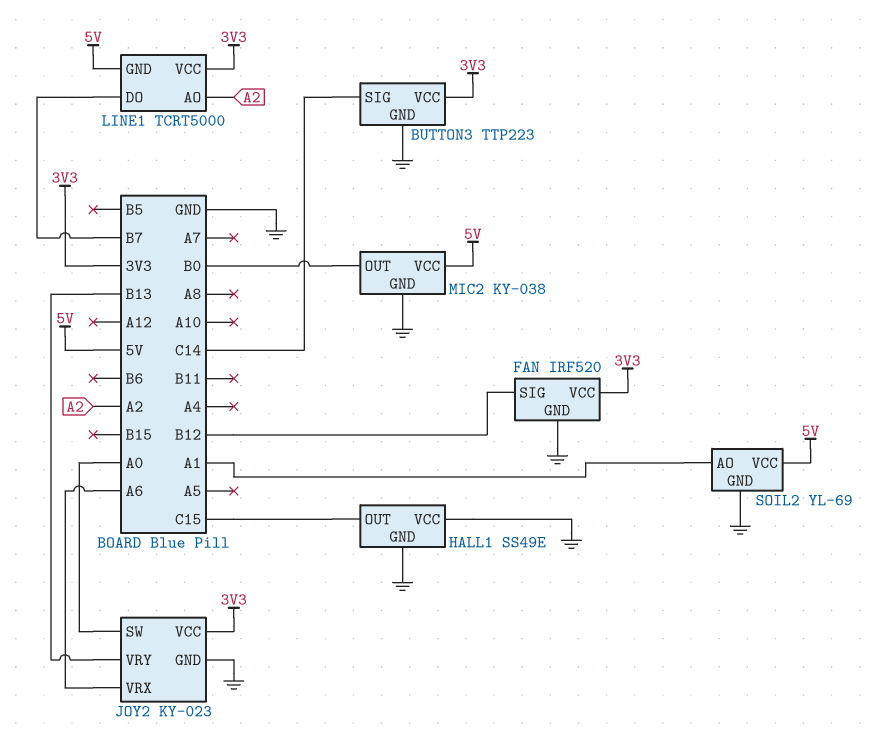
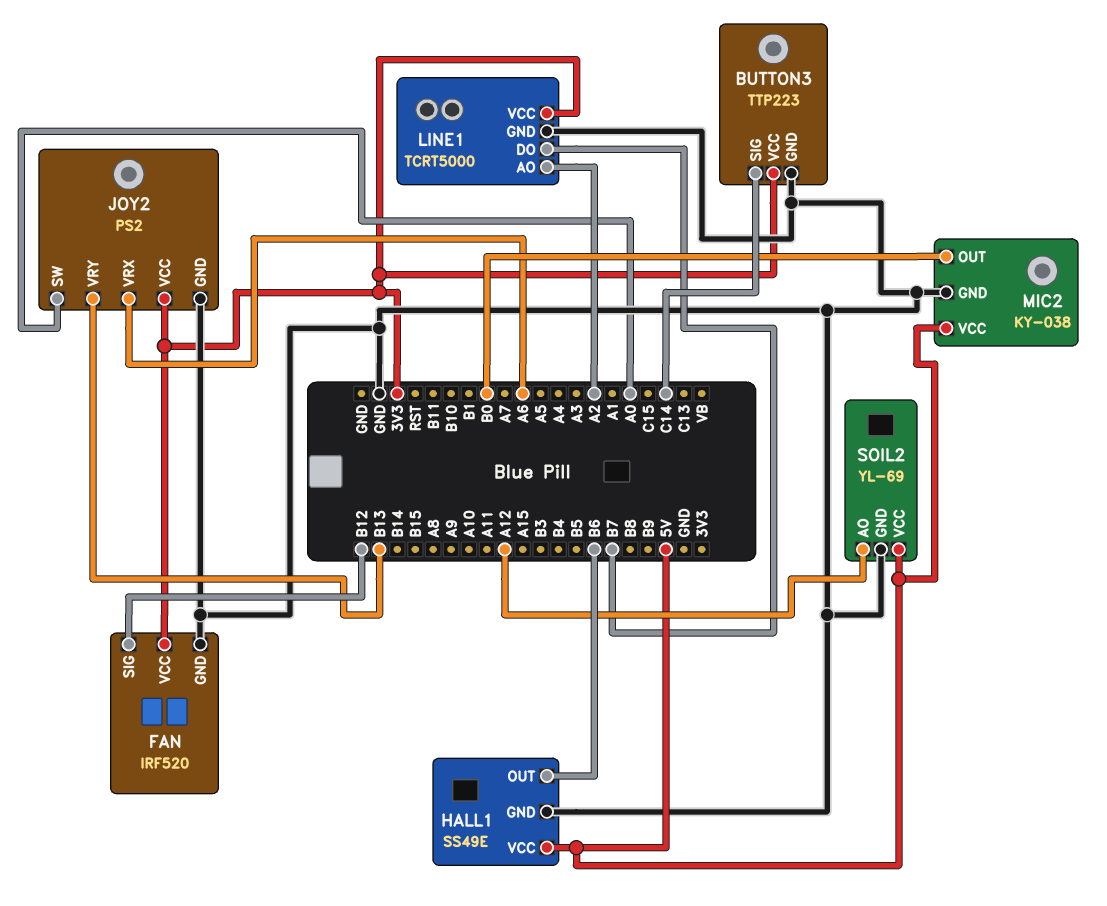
HALL1 pin OUT: C15 -> B6
HALL1 pin VCC: GND -> 5V
JOY2: KY-023 -> PS2
LINE1 pin GND: 5V -> GND
SOIL2 pin AO: A1 -> A12

